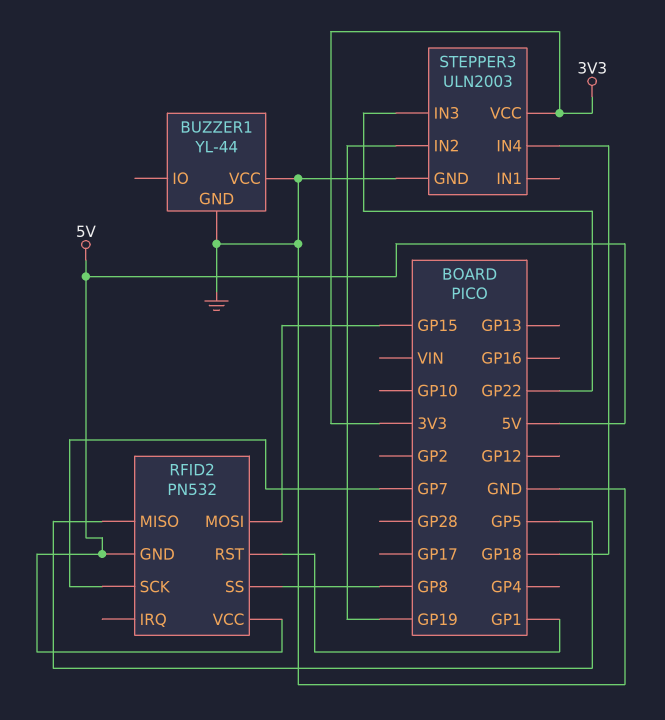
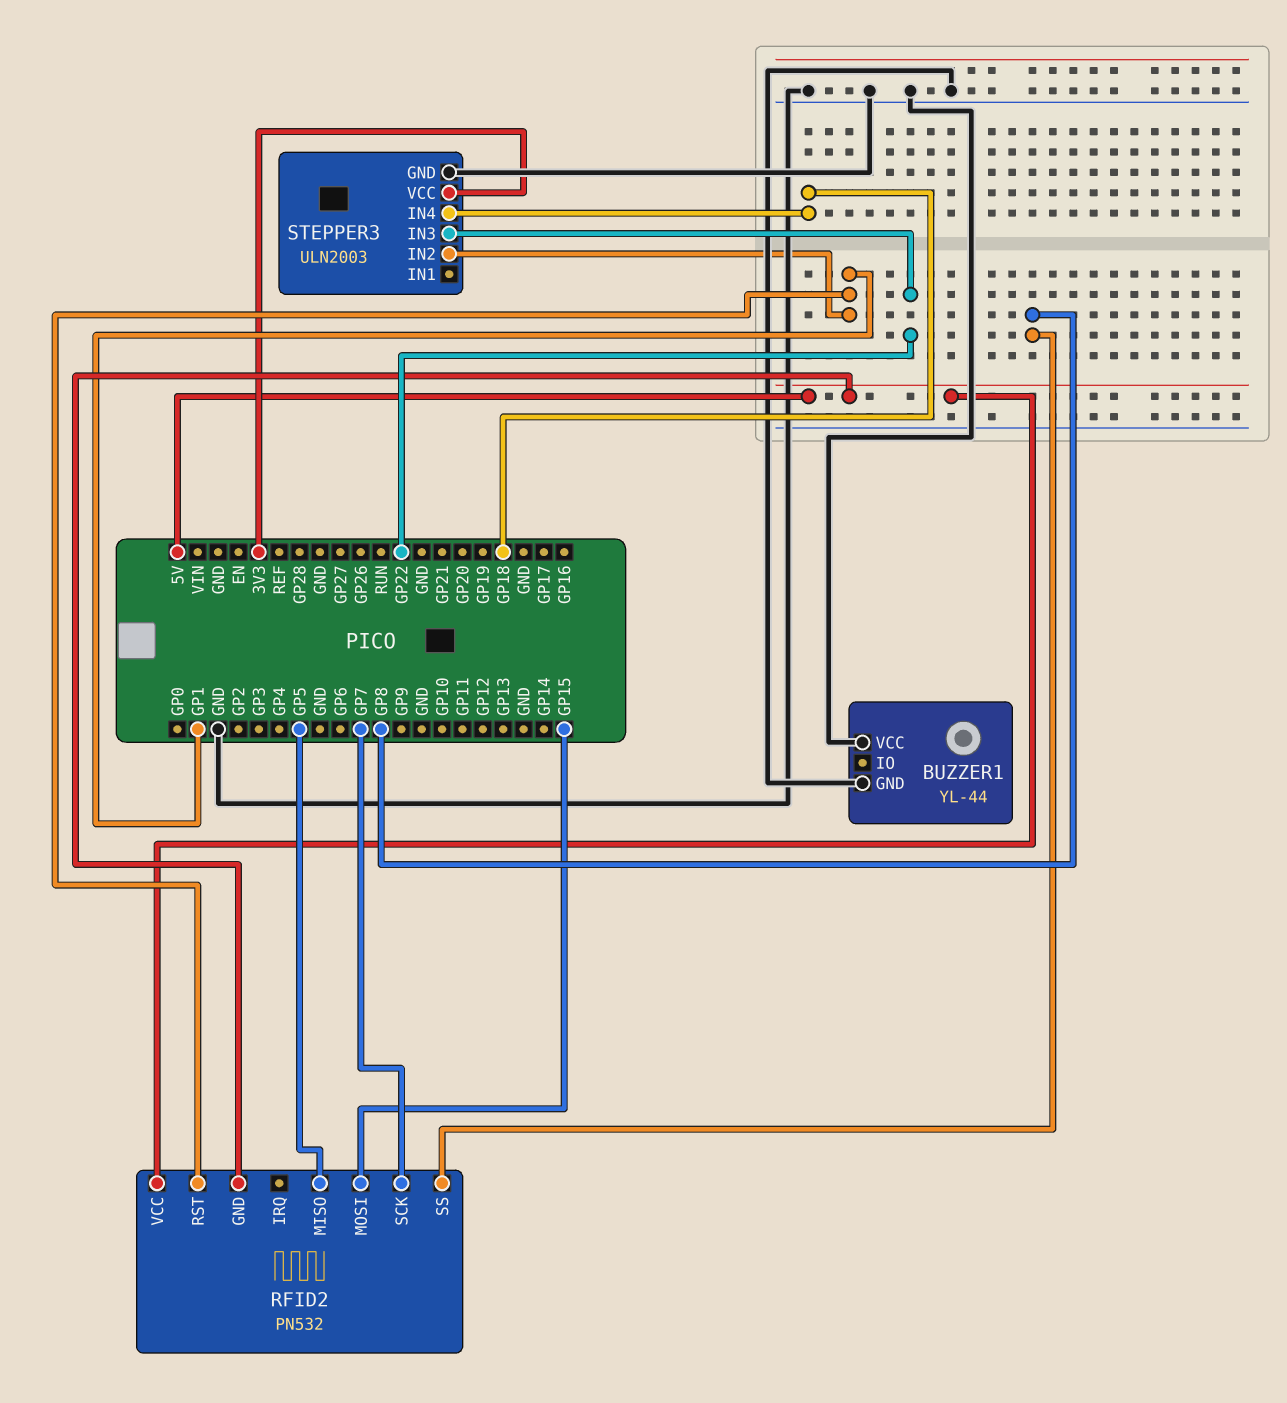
STEPPER3 pin IN2: GP19 -> GP1

